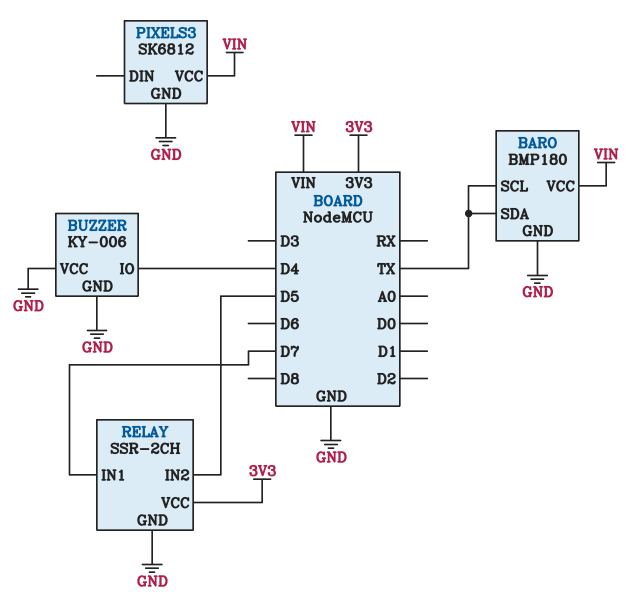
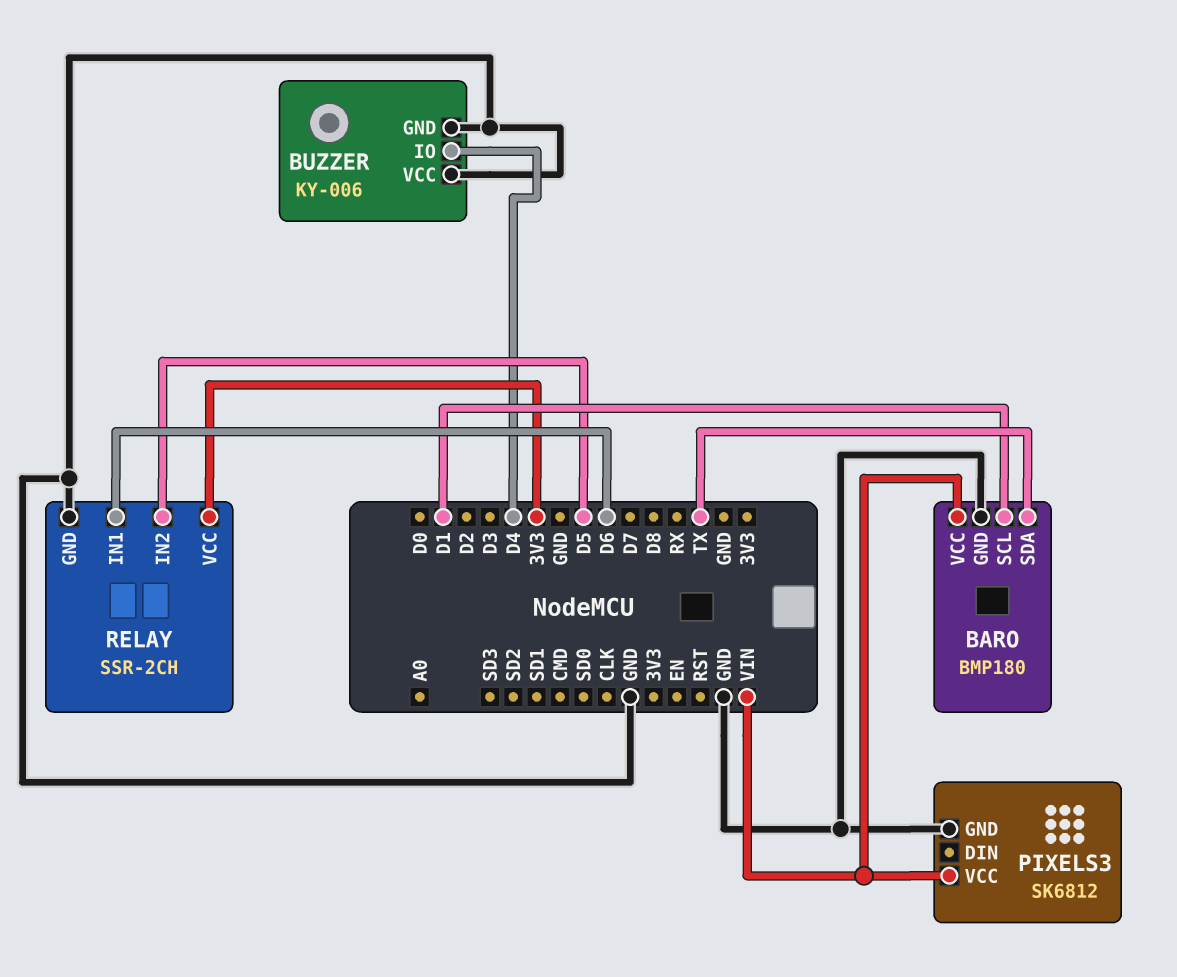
BARO pin SCL: TX -> D1
RELAY pin IN1: D7 -> D6

